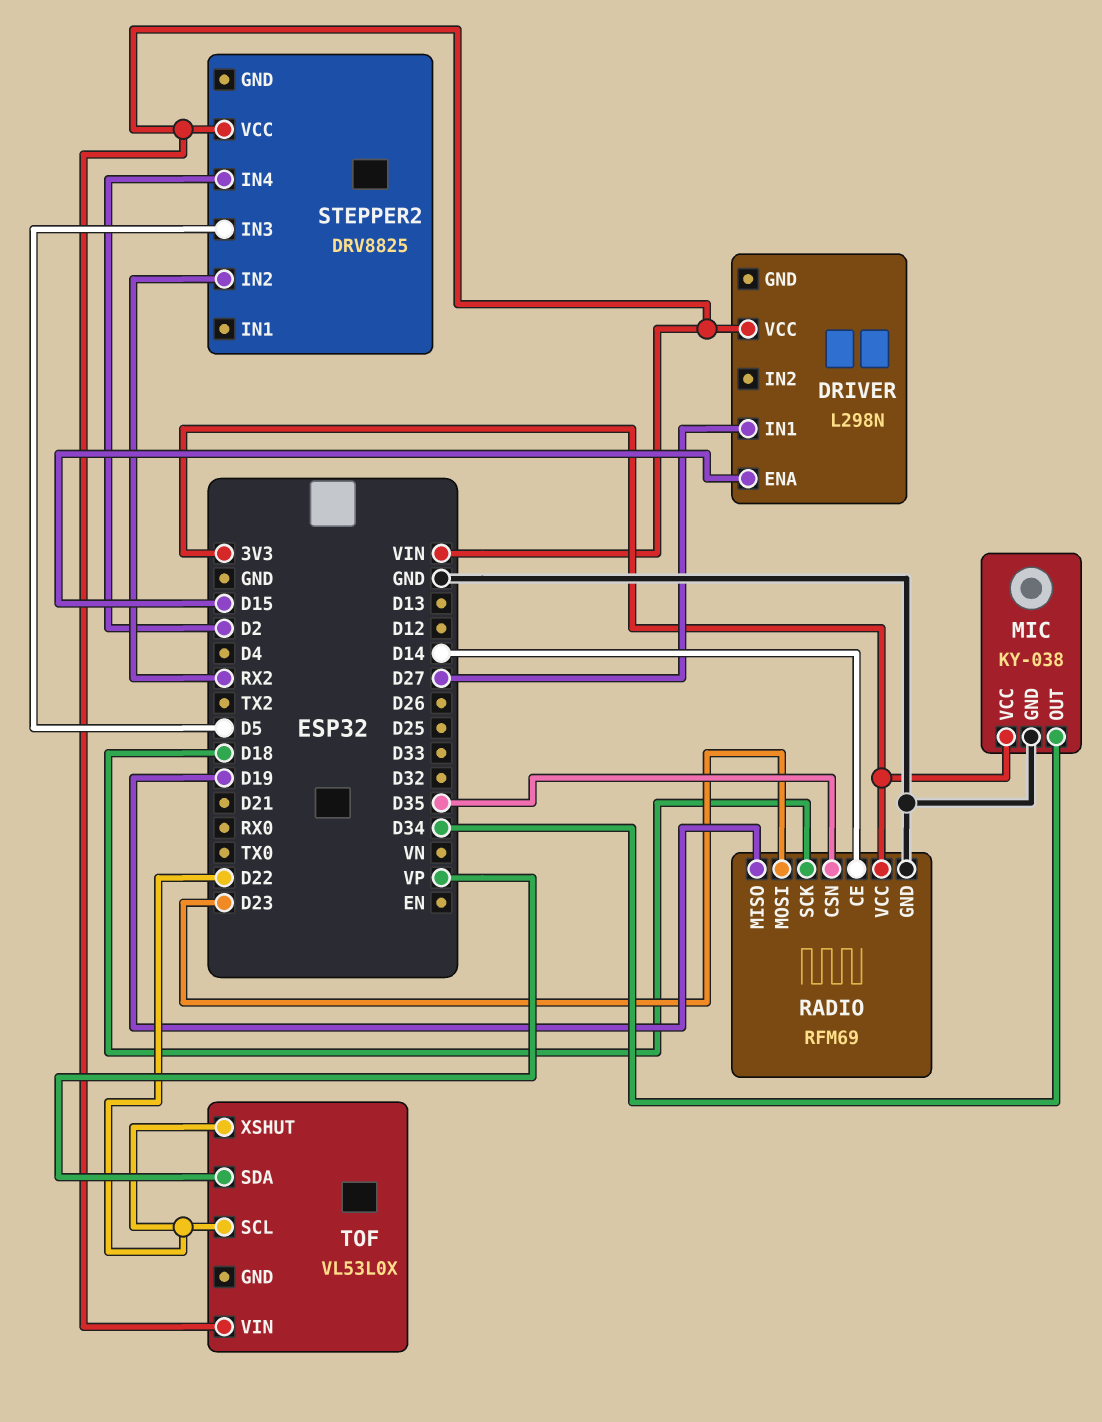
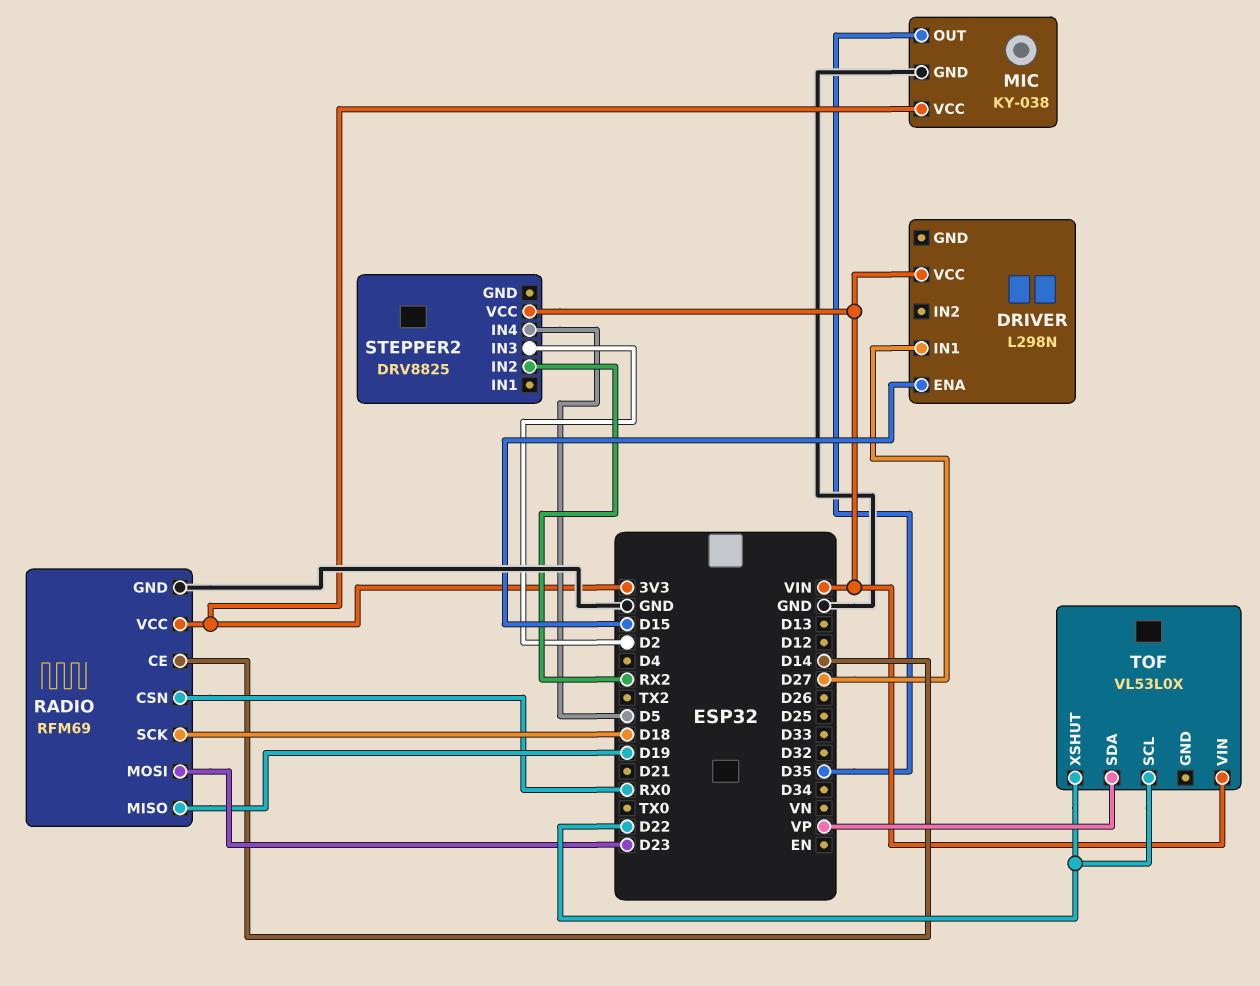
MIC pin OUT: D34 -> D35
RADIO pin CSN: D35 -> RX0
STEPPER2 pin IN3: D5 -> D2
STEPPER2 pin IN4: D2 -> D5

